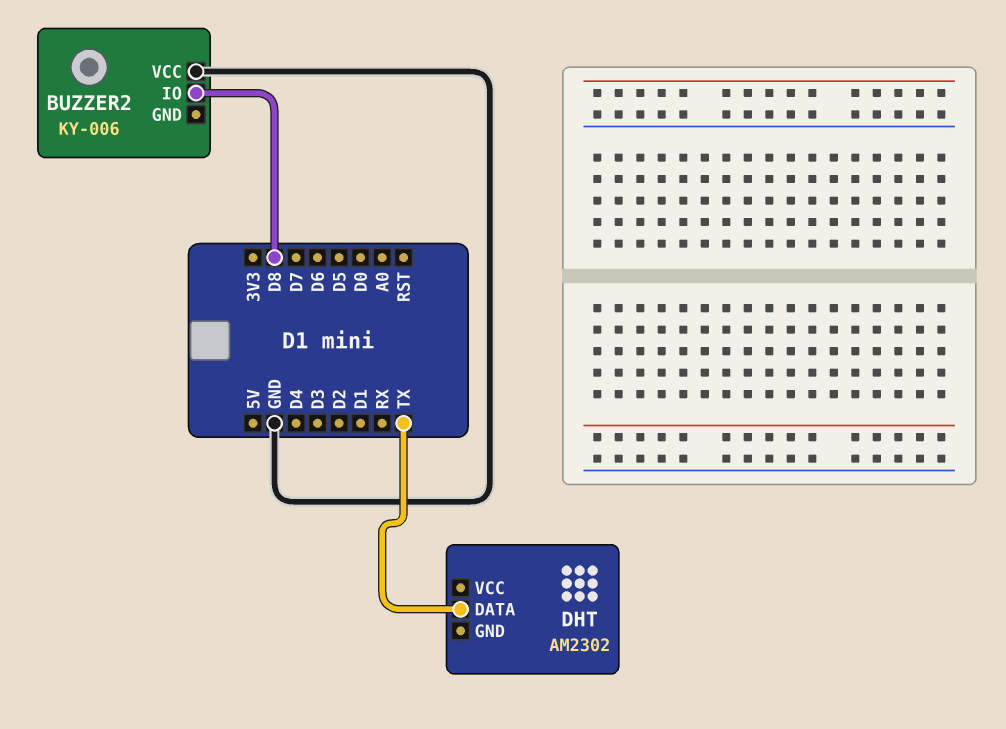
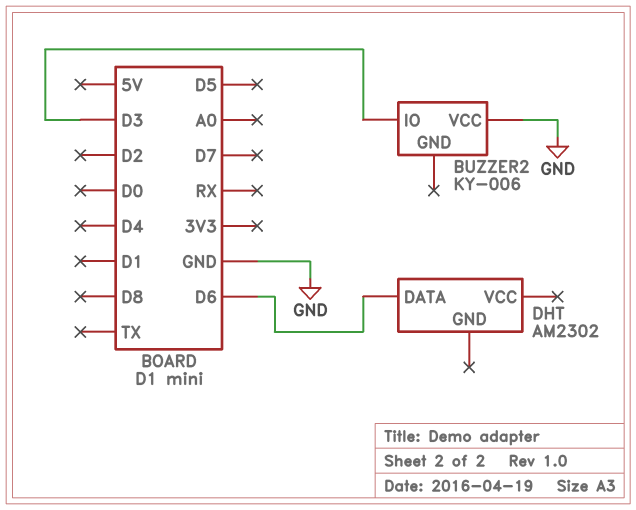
BUZZER2 pin IO: D8 -> D3
DHT pin DATA: TX -> D6

